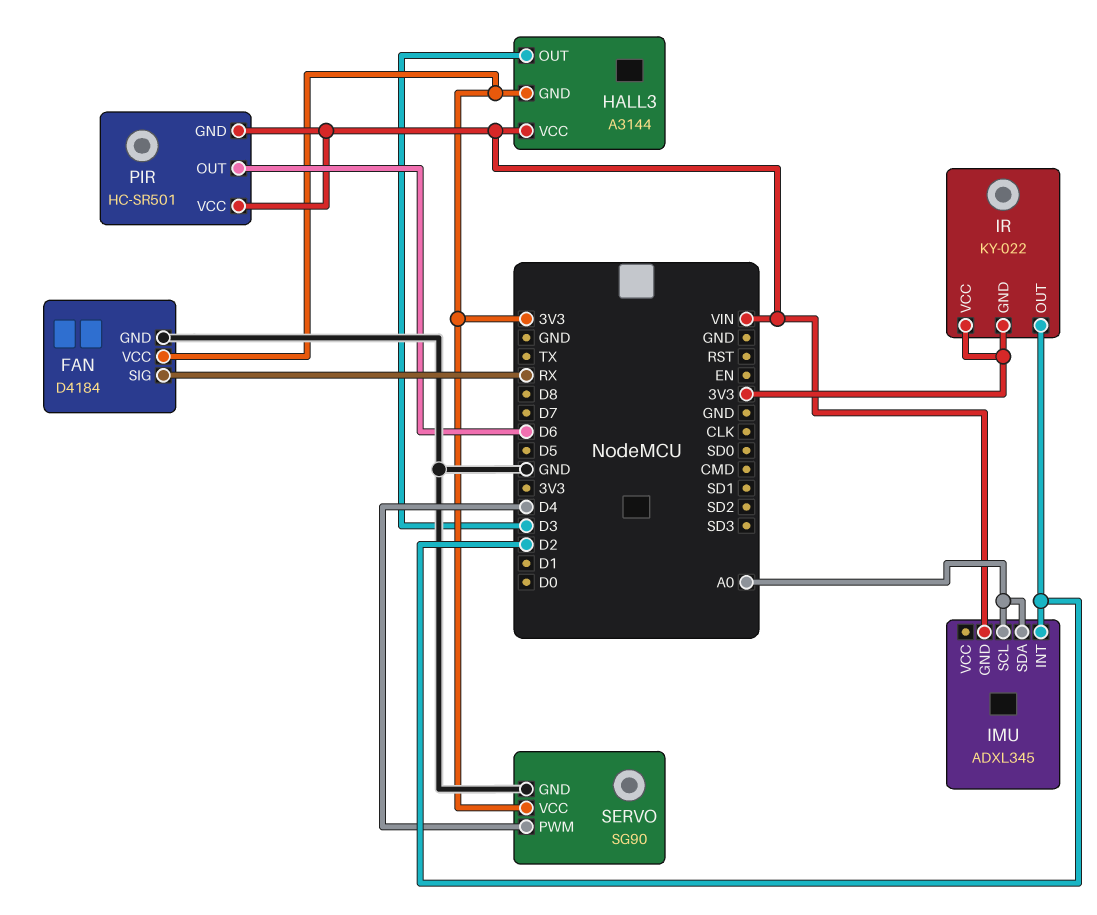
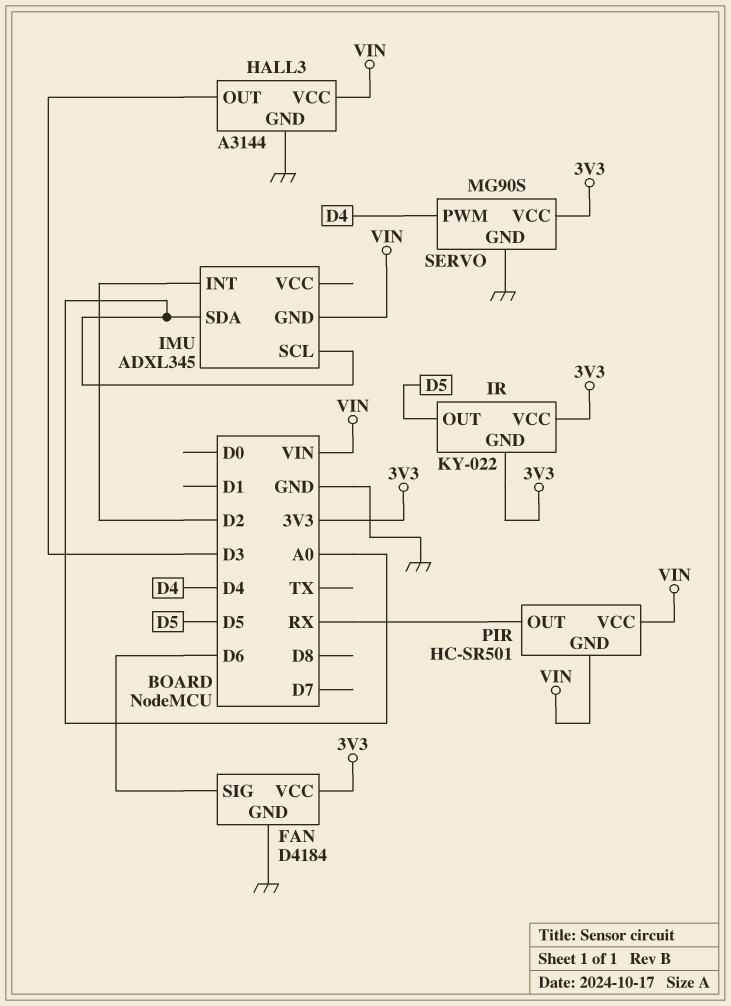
FAN pin SIG: RX -> D6
HALL3 pin GND: 3V3 -> GND
IR pin OUT: D2 -> D5
PIR pin OUT: D6 -> RX
SERVO: SG90 -> MG90S

